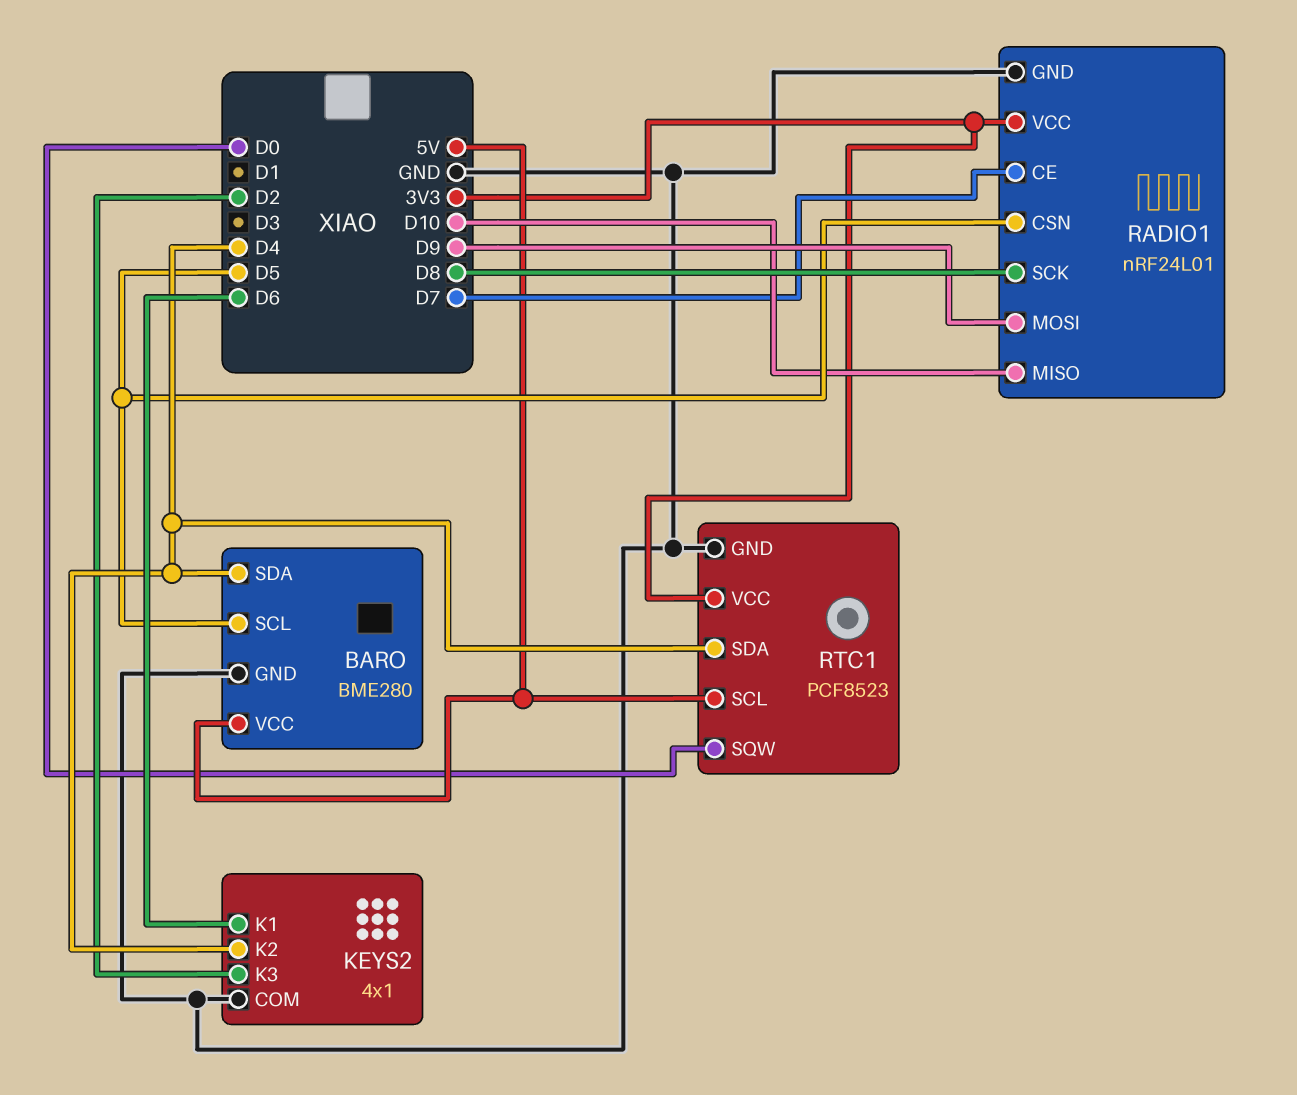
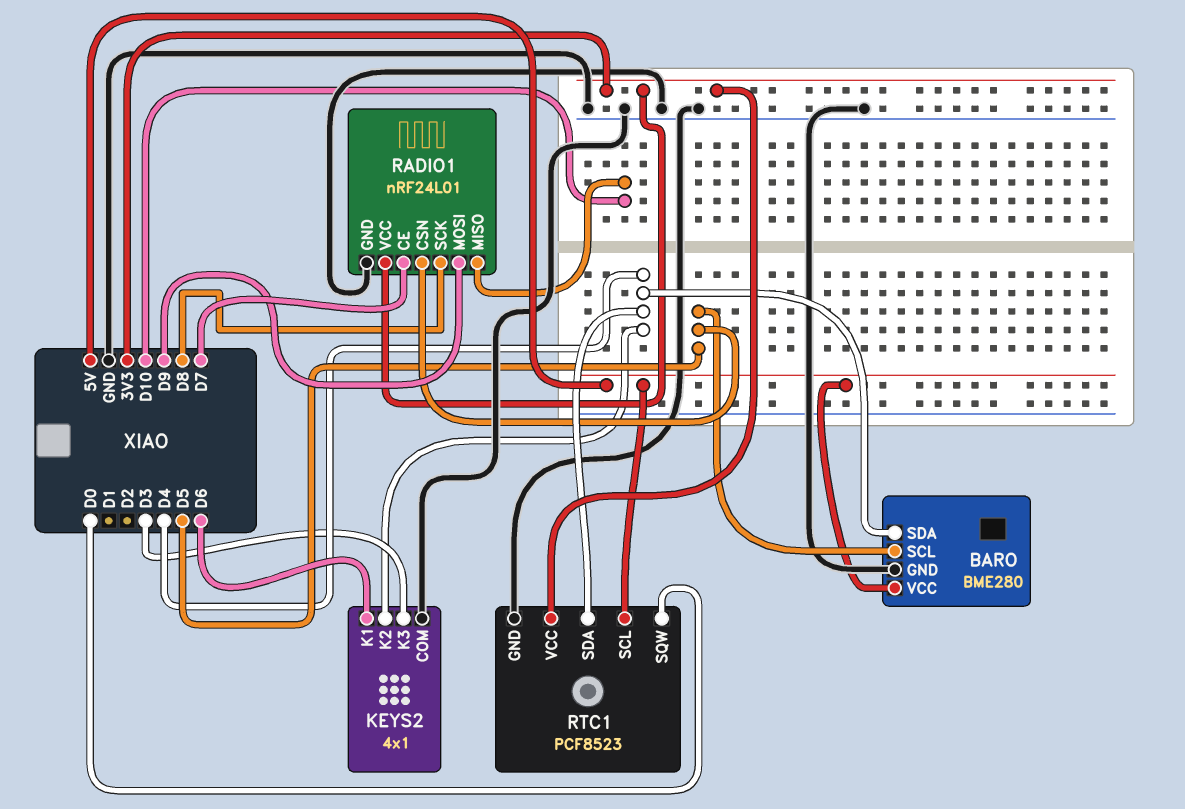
KEYS2 pin K3: D2 -> D3

